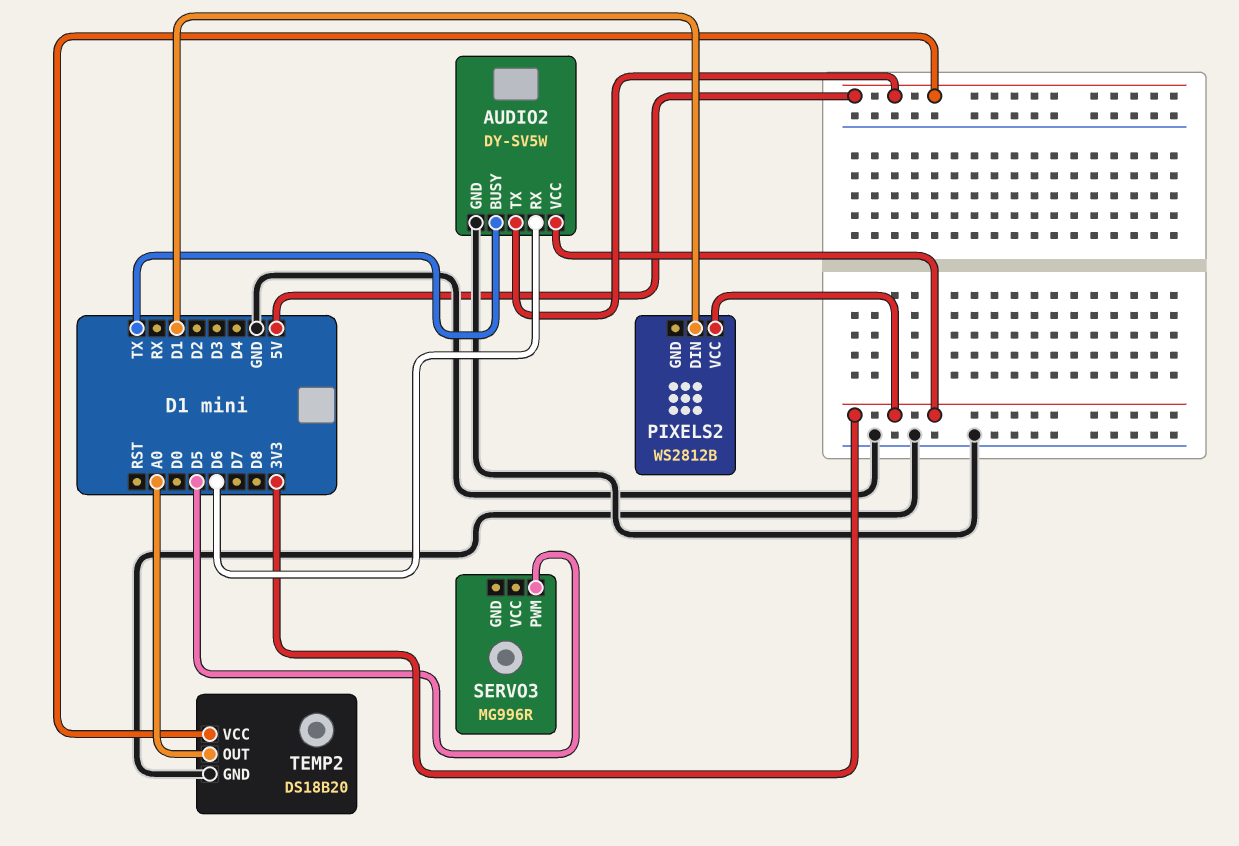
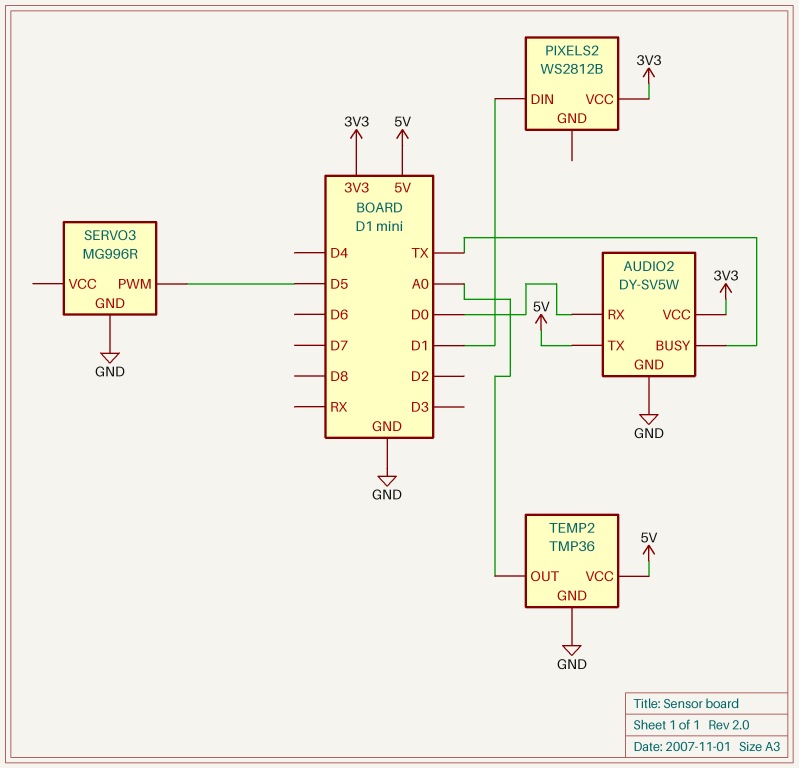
AUDIO2 pin RX: D6 -> D0
SERVO3 pin GND: none -> GND
TEMP2: DS18B20 -> TMP36

